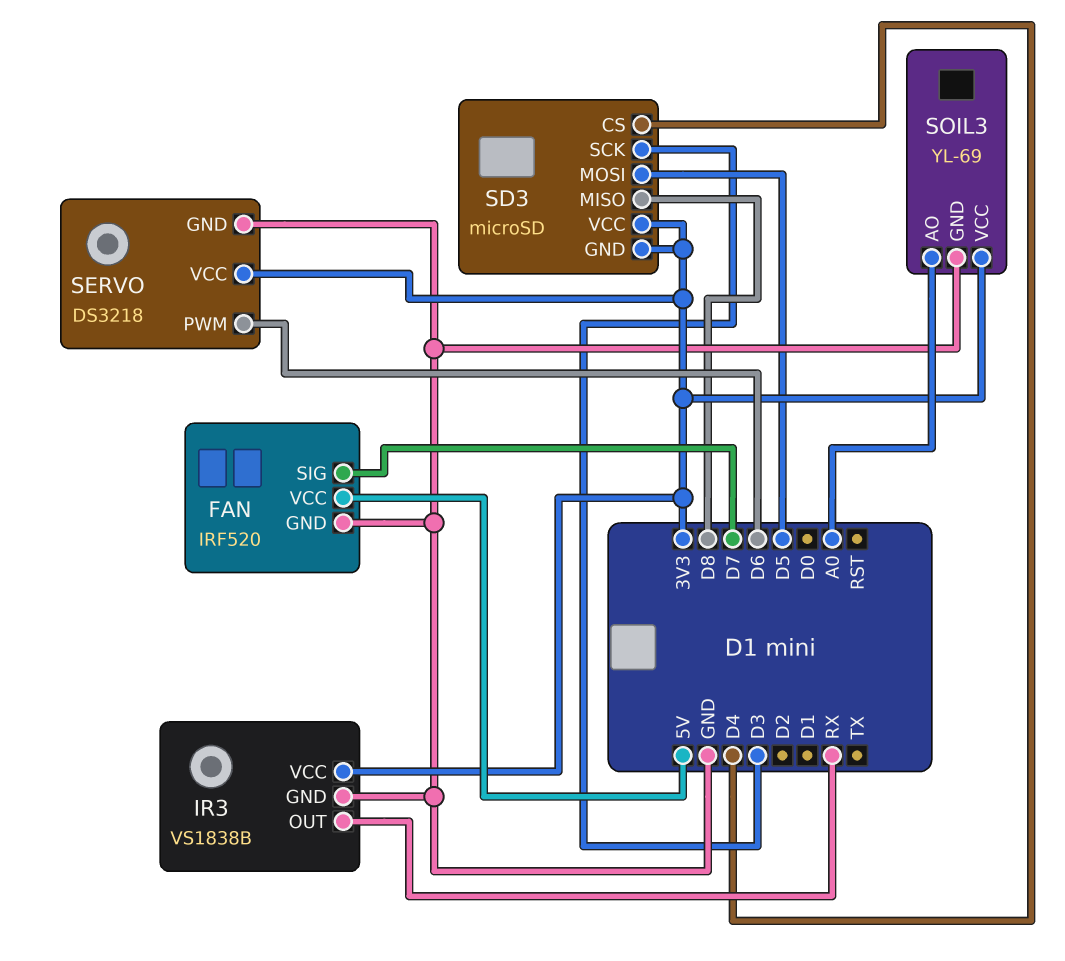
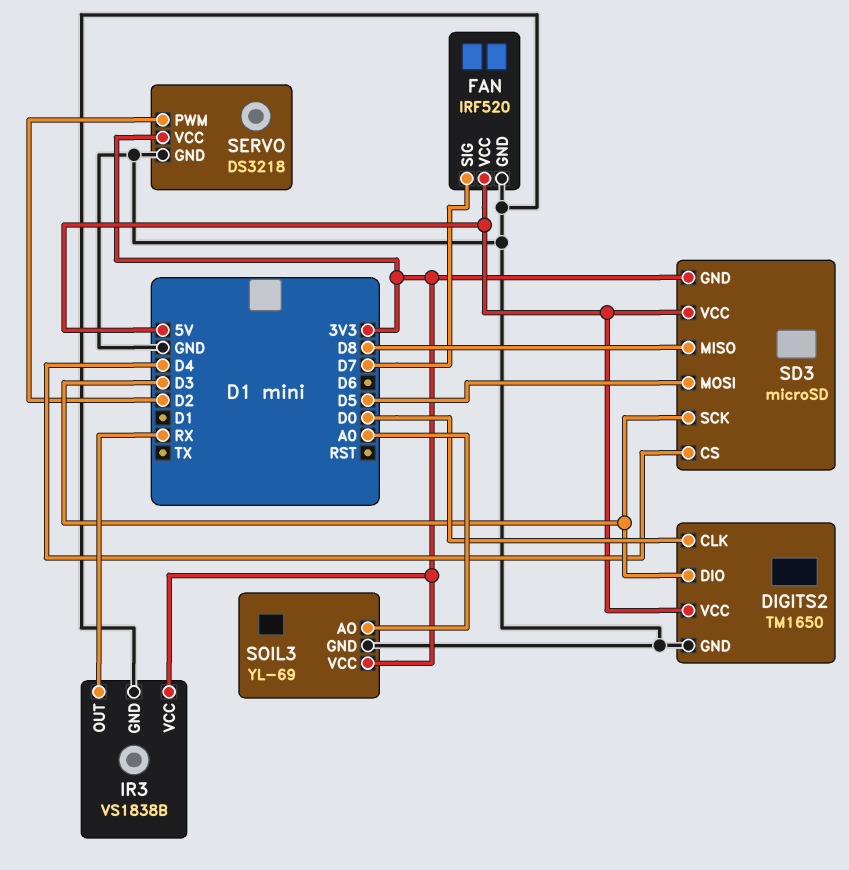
DIGITS2: none -> TM1650
DIGITS2 pin CLK: none -> D0
DIGITS2 pin DIO: none -> D3
DIGITS2 pin GND: none -> GND
DIGITS2 pin VCC: none -> 5V
SD3 pin VCC: 3V3 -> 5V
SERVO pin PWM: D6 -> D2

